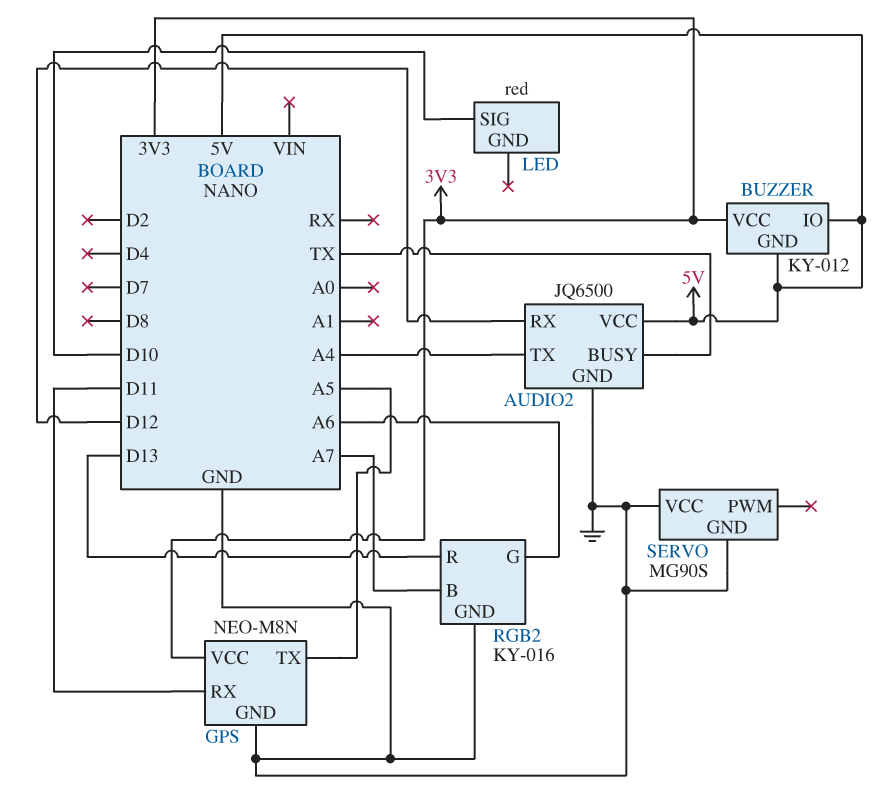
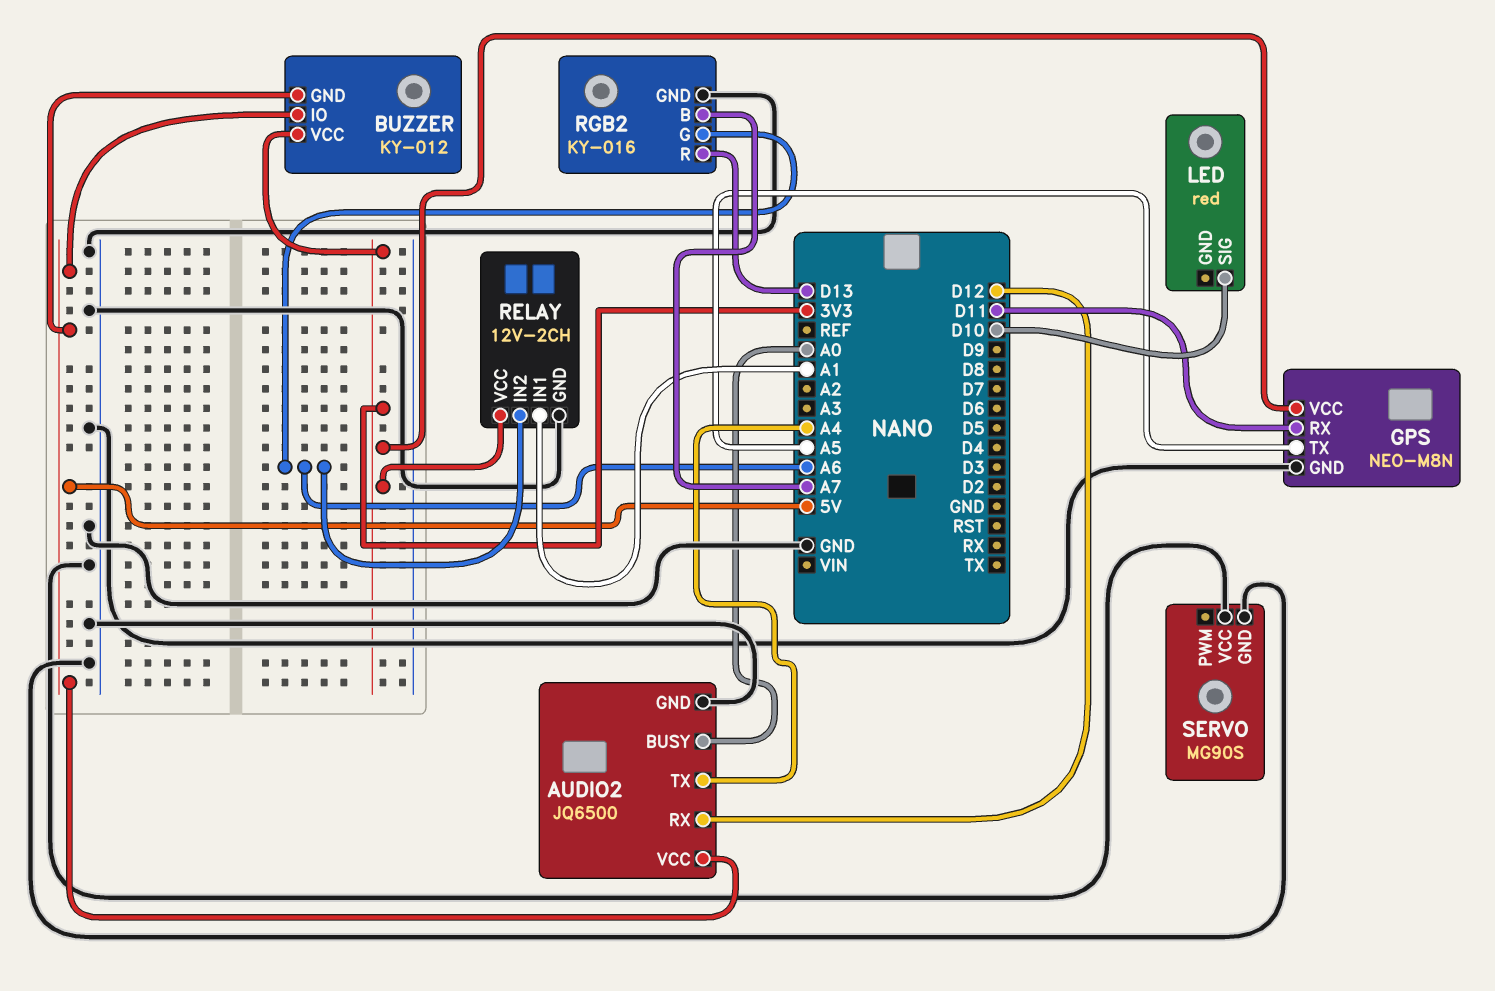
AUDIO2 pin BUSY: TX -> A0
RELAY: none -> 12V-2CH
RELAY pin GND: none -> GND
RELAY pin IN1: none -> A1
RELAY pin IN2: none -> A6
RELAY pin VCC: none -> 3V3

